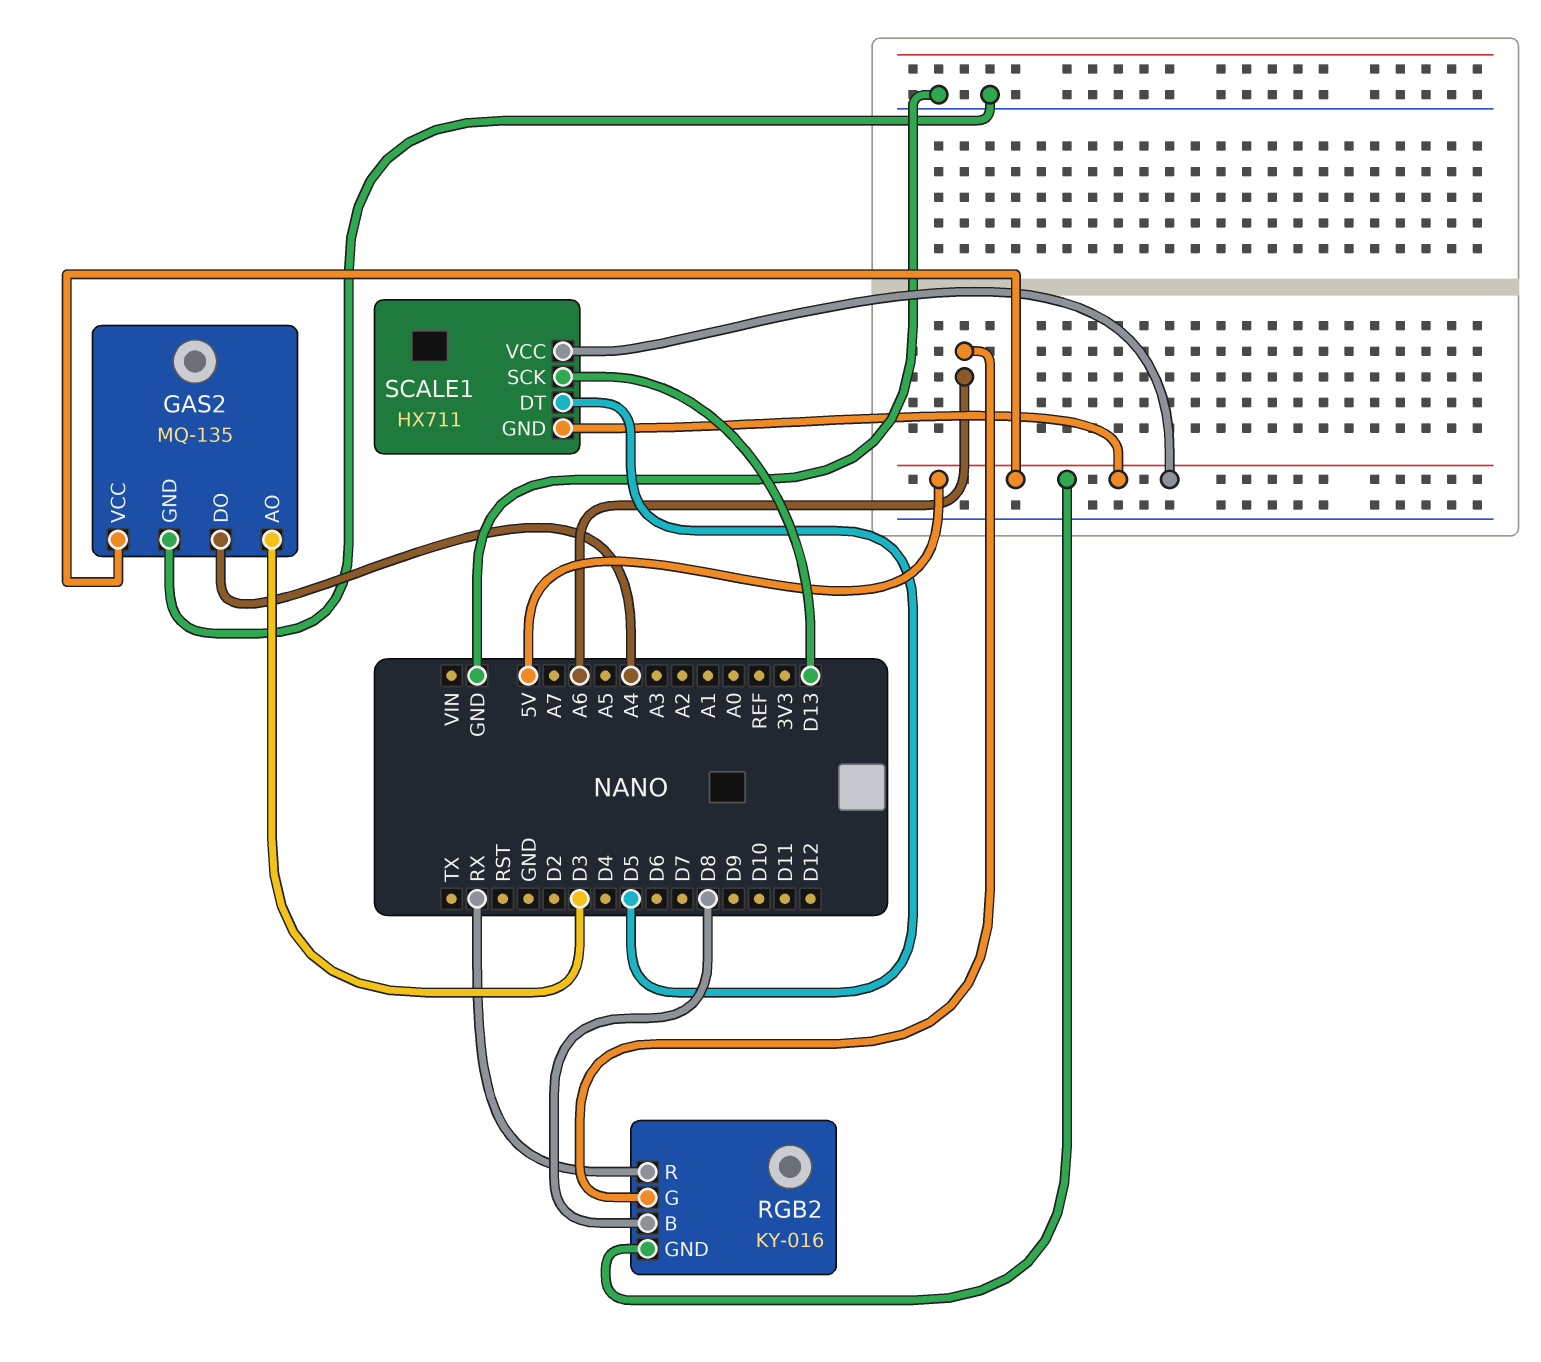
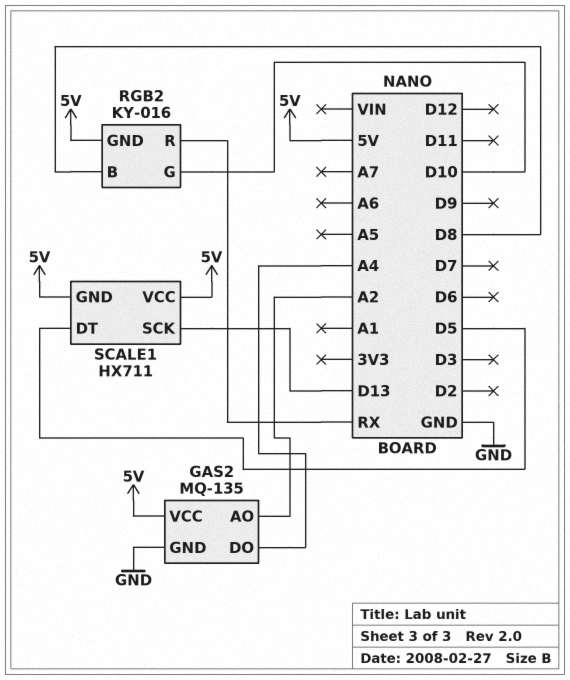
GAS2 pin AO: D3 -> A2
RGB2 pin G: A6 -> D10

